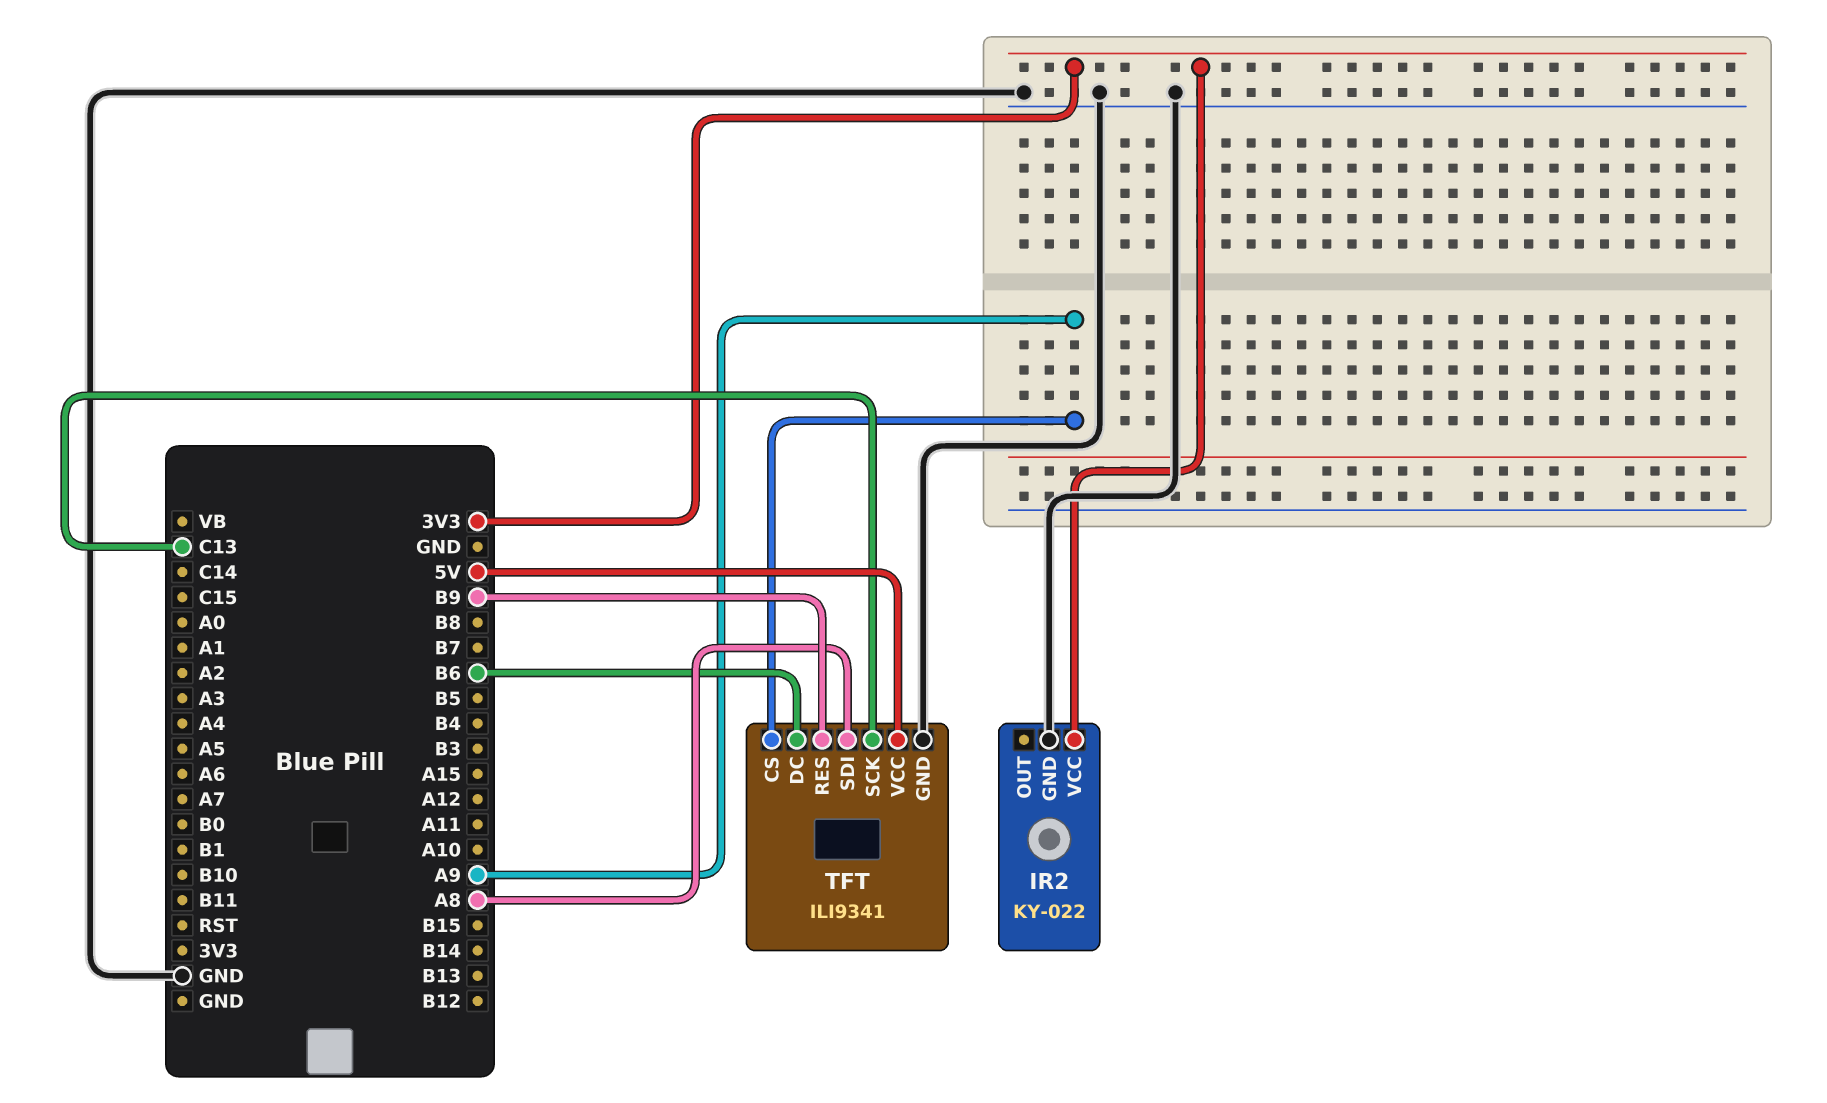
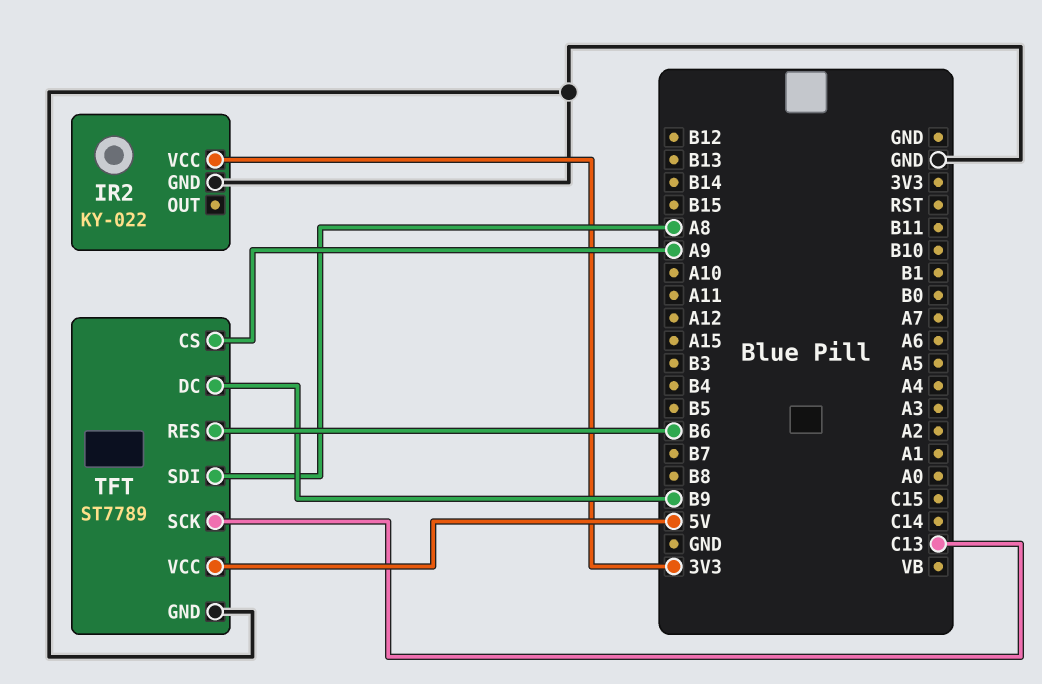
TFT: ILI9341 -> ST7789
TFT pin DC: B6 -> B9
TFT pin RES: B9 -> B6

